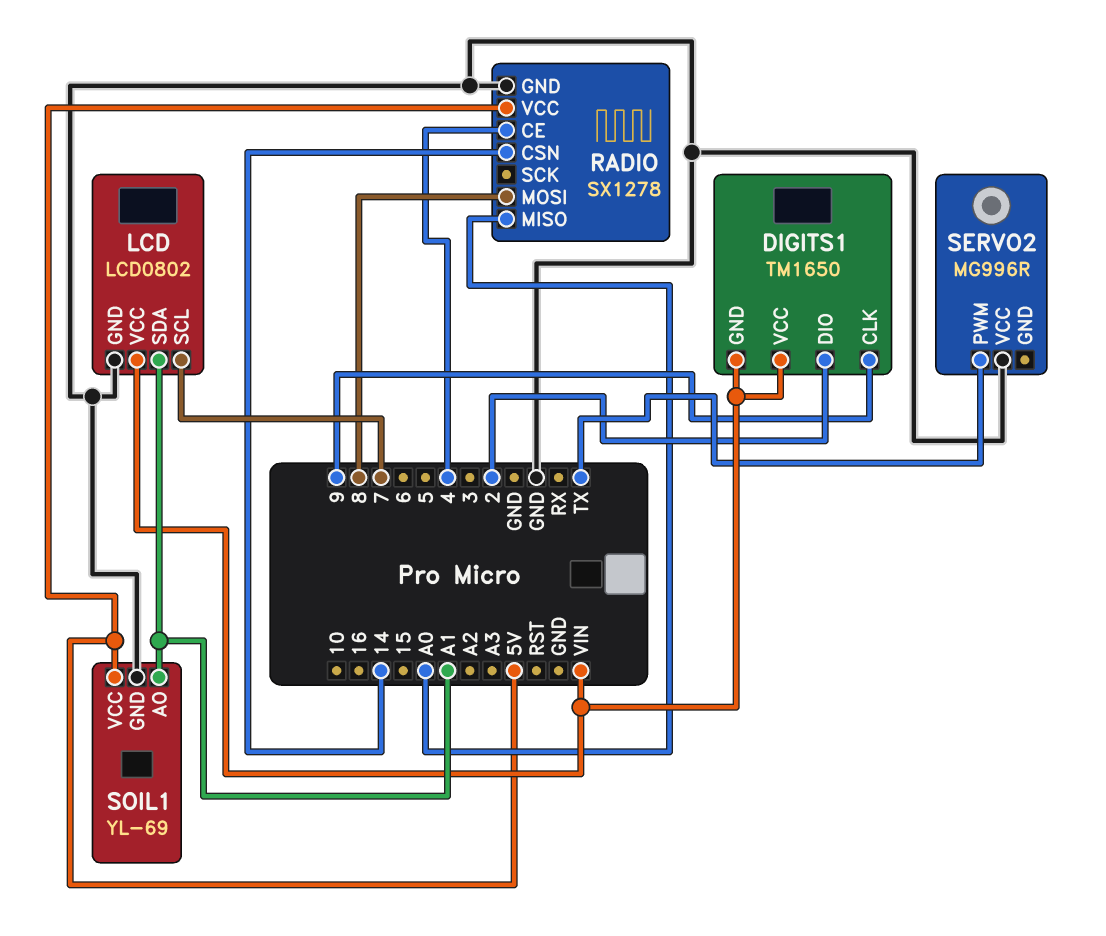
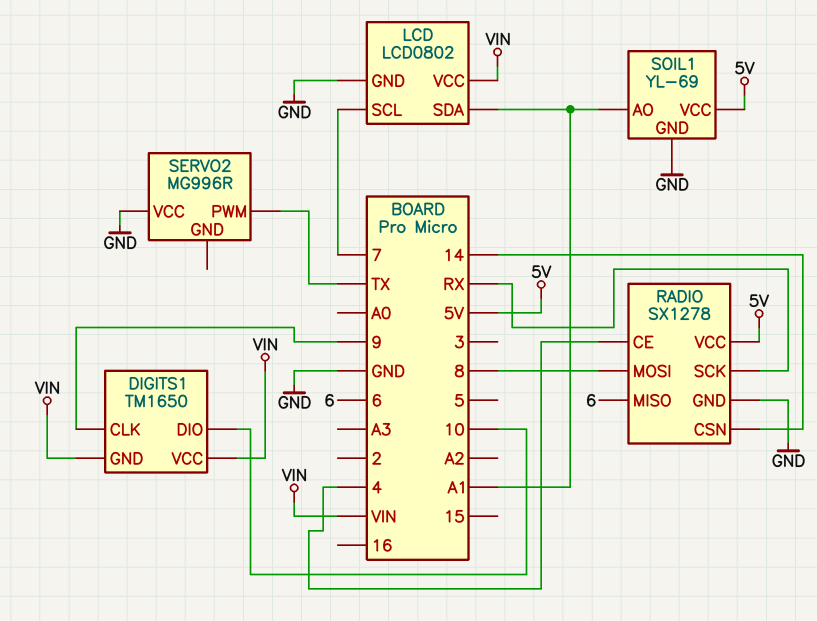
DIGITS1 pin DIO: 2 -> 10
RADIO pin MISO: A0 -> 6
RADIO pin SCK: none -> RX

